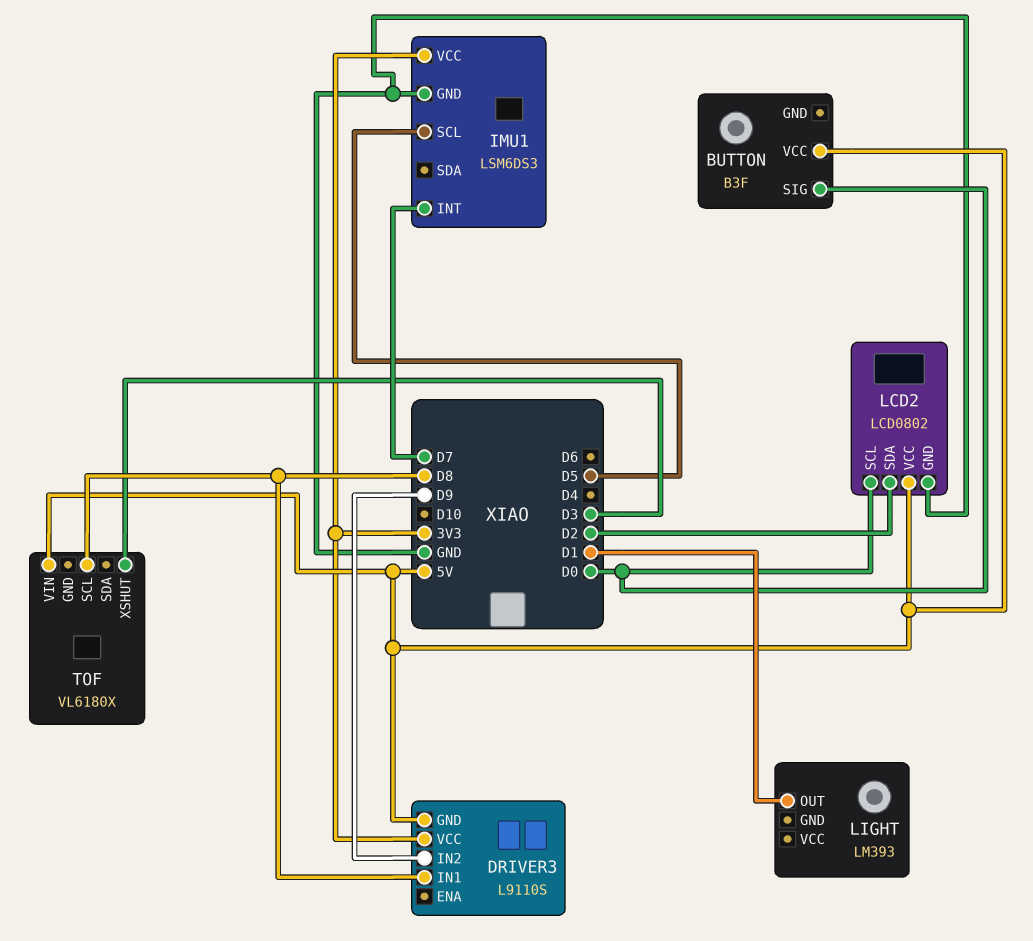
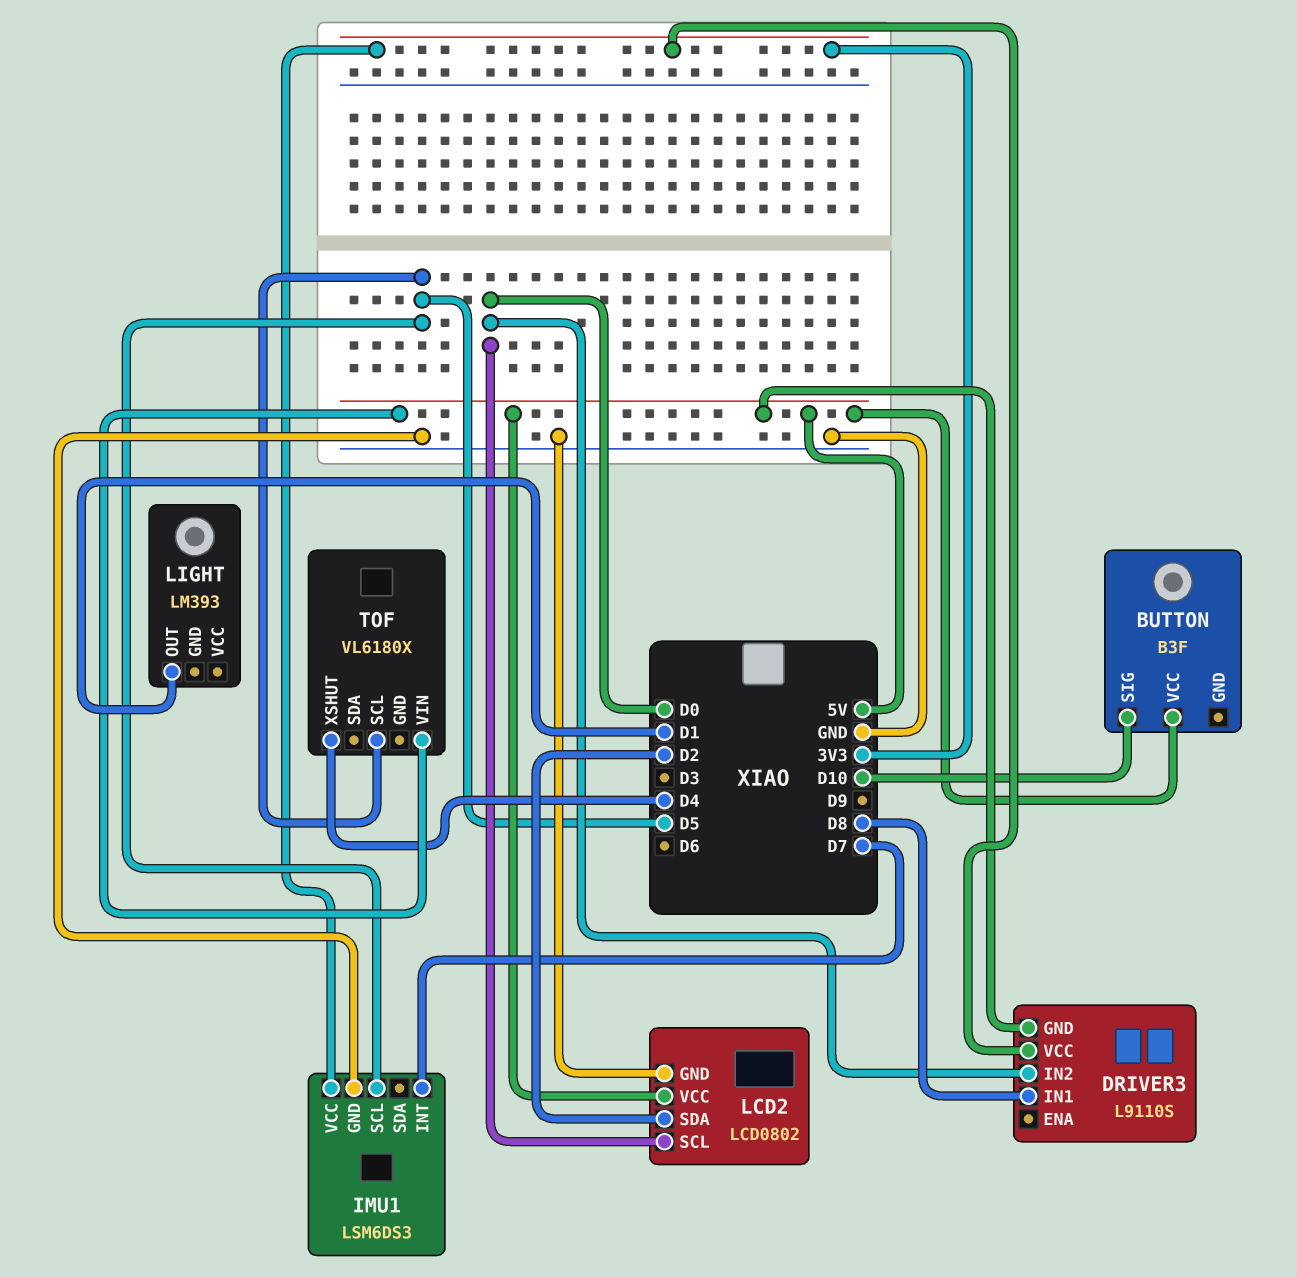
BUTTON pin SIG: D0 -> D10
DRIVER3 pin IN2: D9 -> D0
TOF pin SCL: D8 -> D5
TOF pin XSHUT: D3 -> D4

